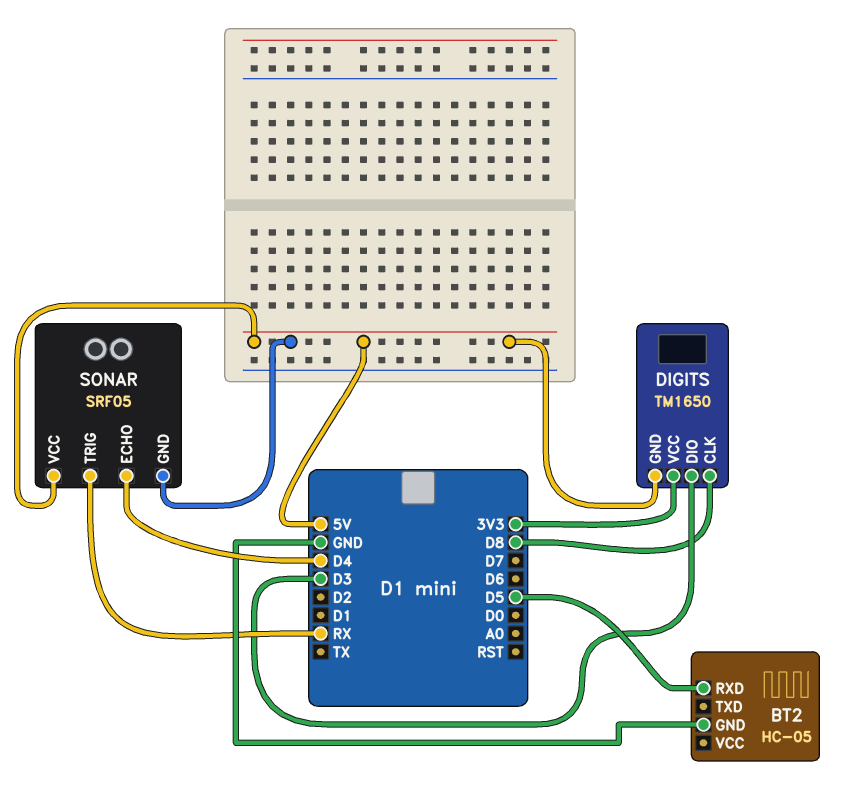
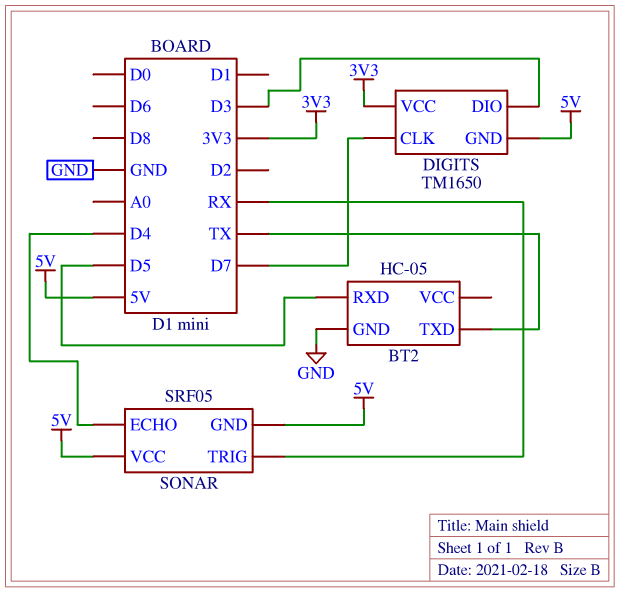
BT2 pin TXD: none -> TX
DIGITS pin CLK: D8 -> D7

